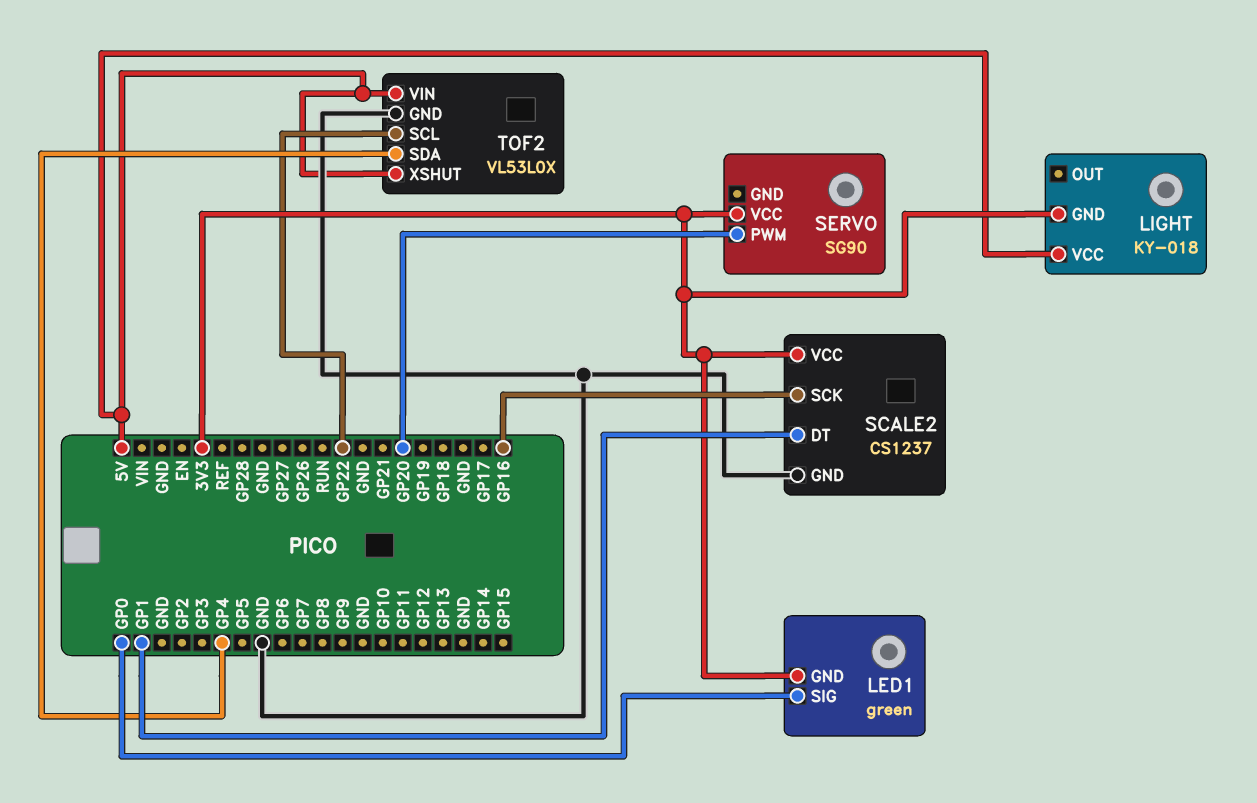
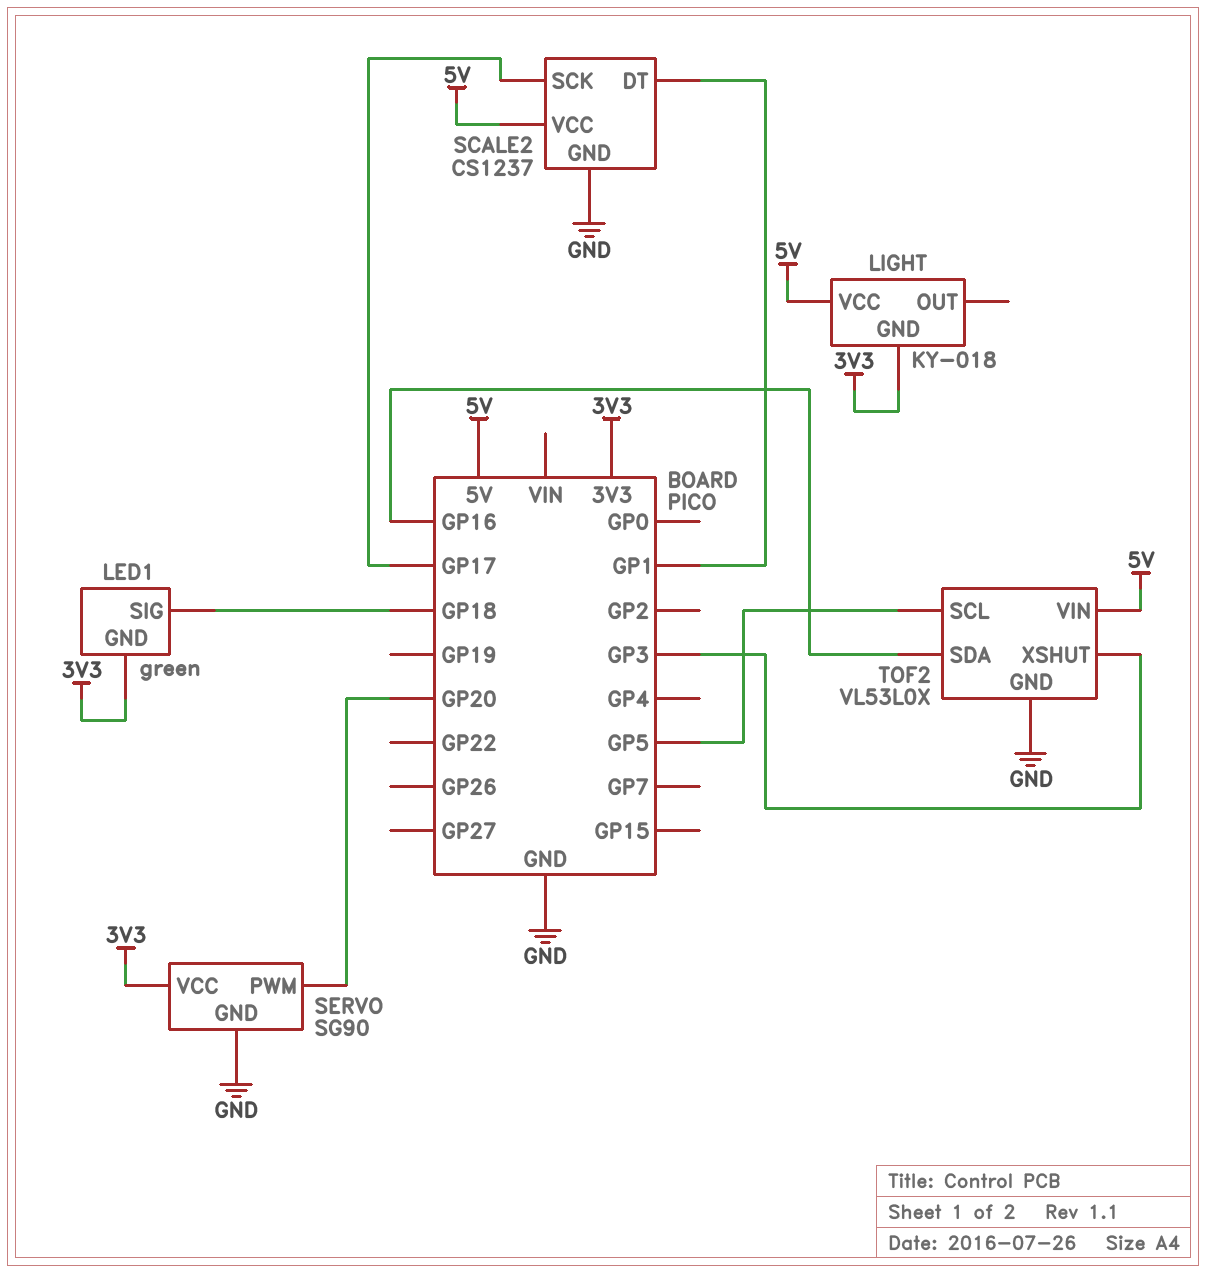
LED1 pin SIG: GP0 -> GP18
SCALE2 pin SCK: GP16 -> GP17
SCALE2 pin VCC: 3V3 -> 5V
SERVO pin GND: none -> GND
TOF2 pin SCL: GP22 -> GP5
TOF2 pin SDA: GP4 -> GP16
TOF2 pin XSHUT: 5V -> GP3

